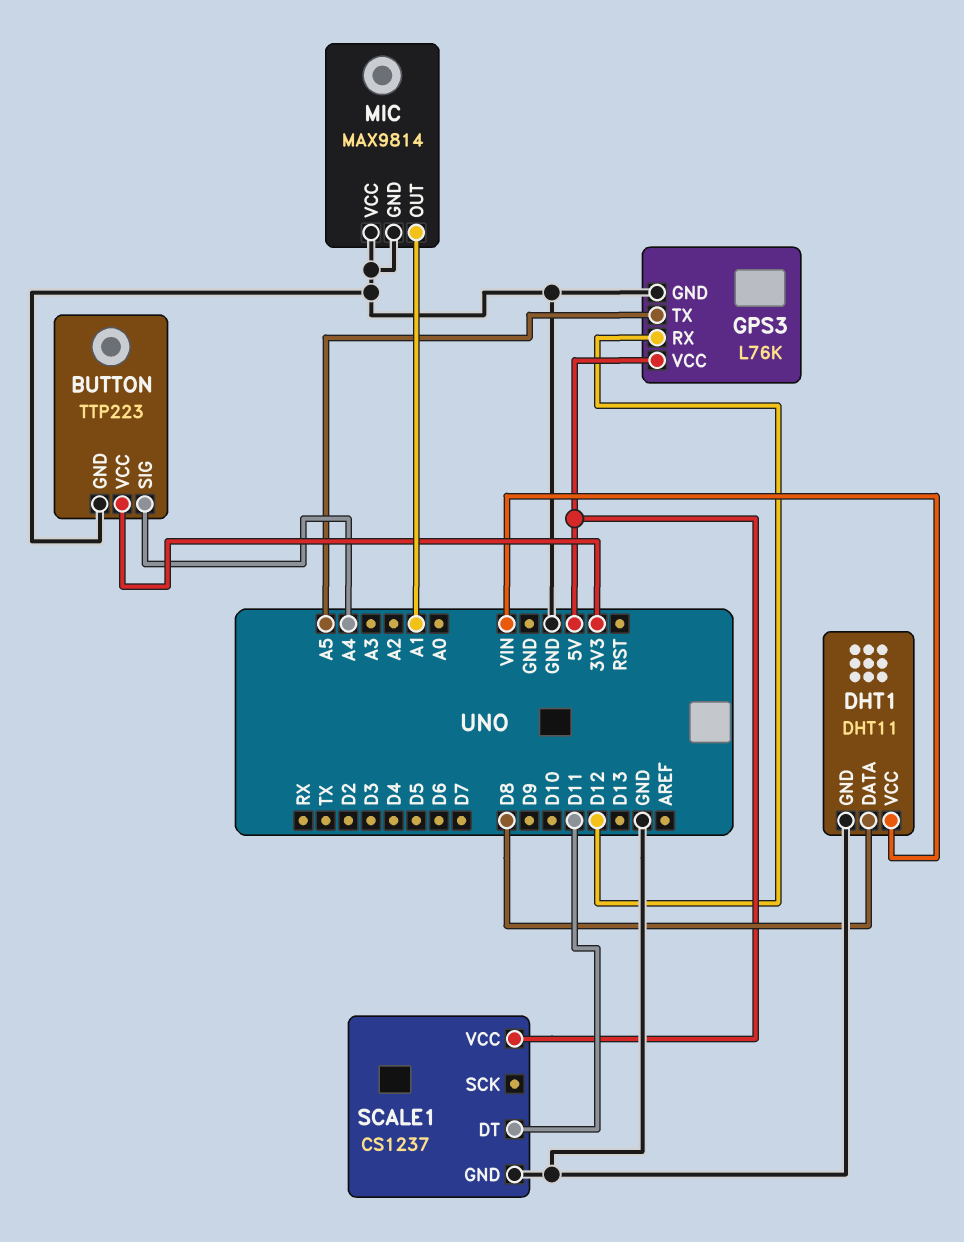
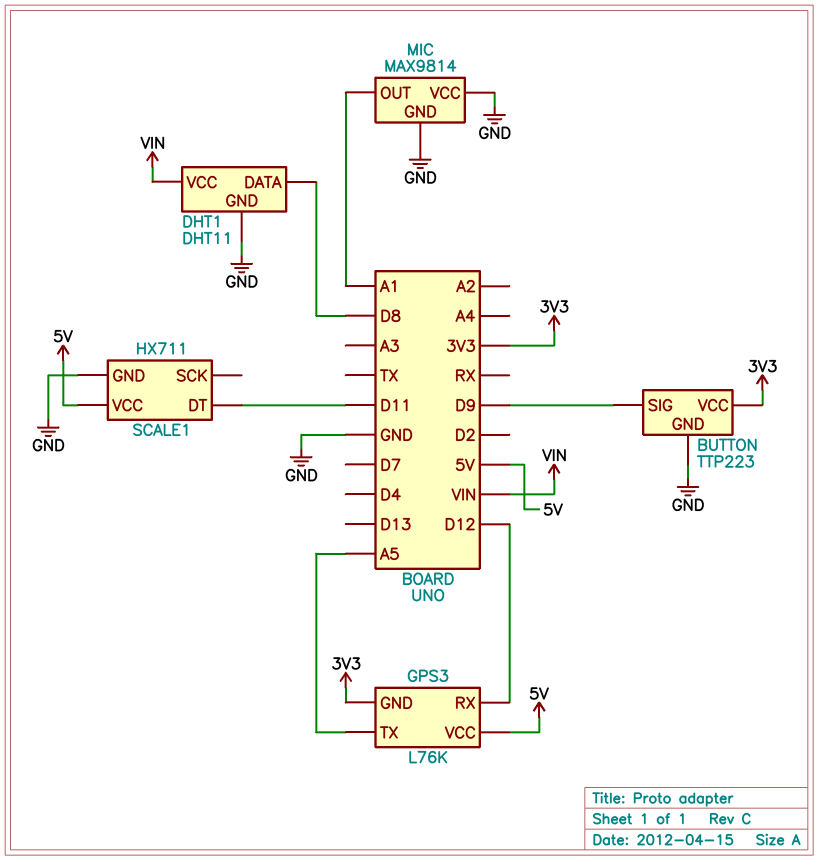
BUTTON pin SIG: A4 -> D9
GPS3 pin GND: GND -> 3V3
SCALE1: CS1237 -> HX711

